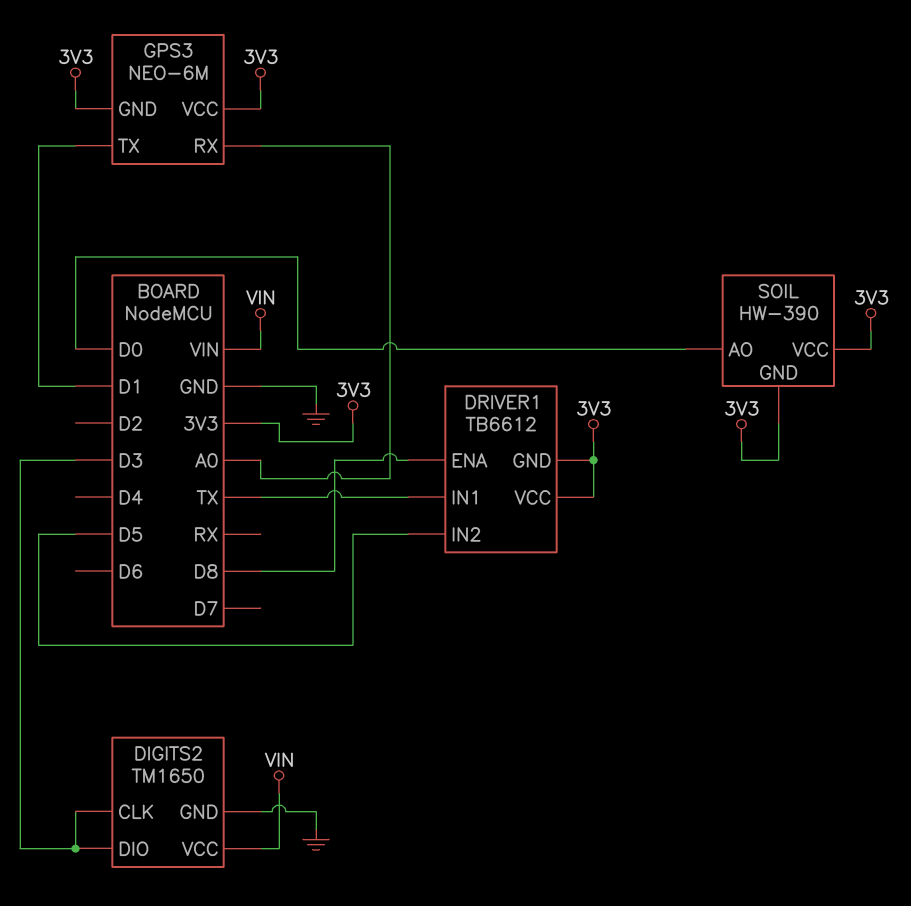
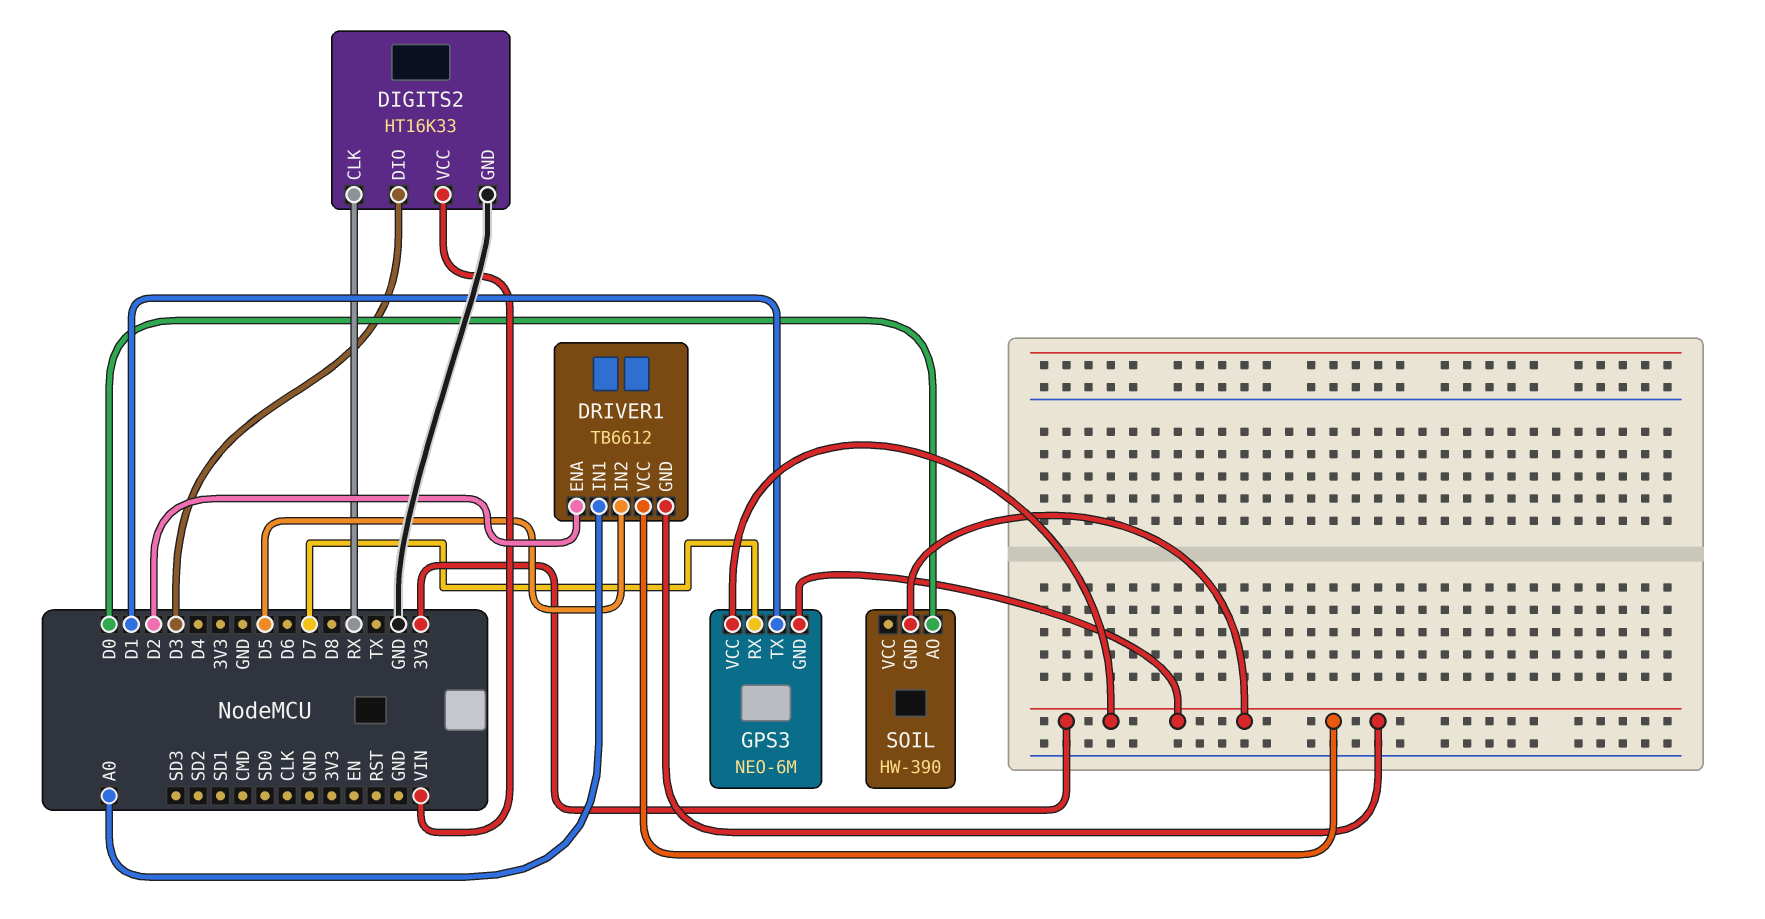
DIGITS2: TM1650 -> HT16K33
DIGITS2 pin CLK: D3 -> RX
DRIVER1 pin ENA: D8 -> D2
DRIVER1 pin IN1: TX -> A0
GPS3 pin RX: A0 -> D7
SOIL pin VCC: 3V3 -> none

